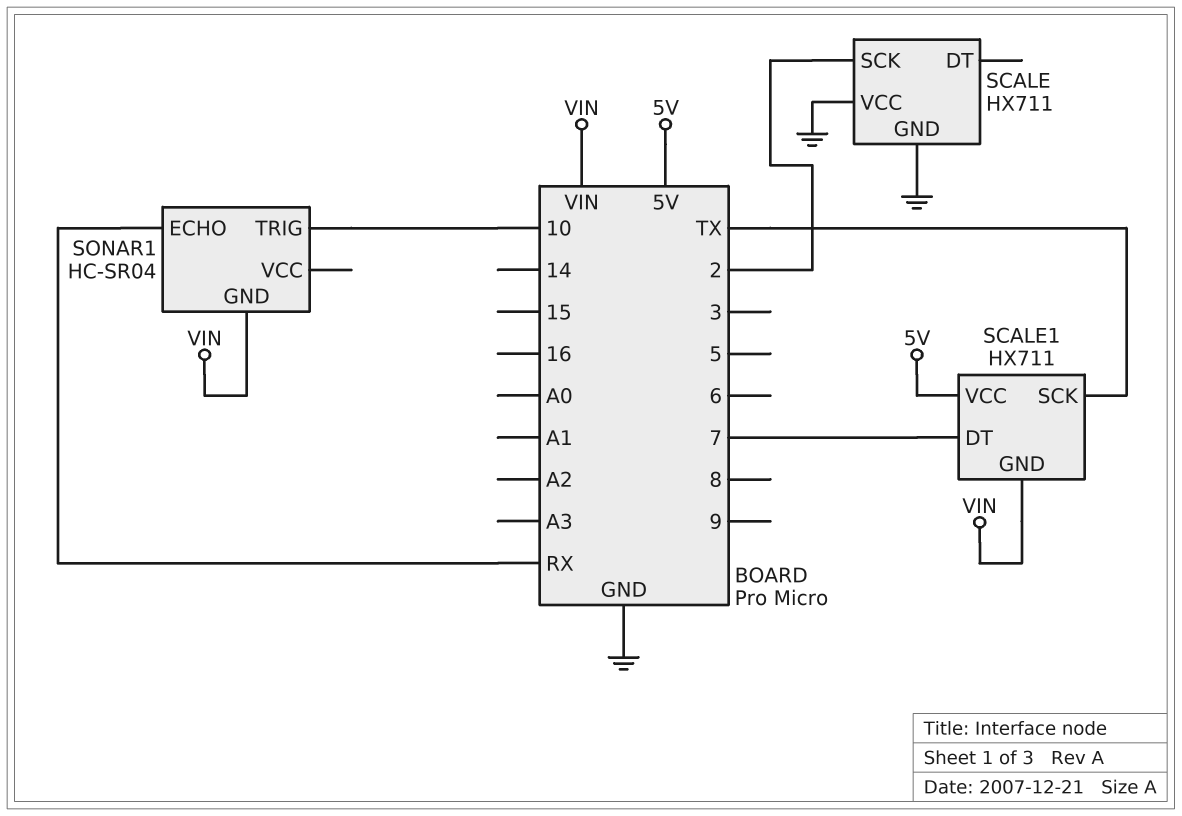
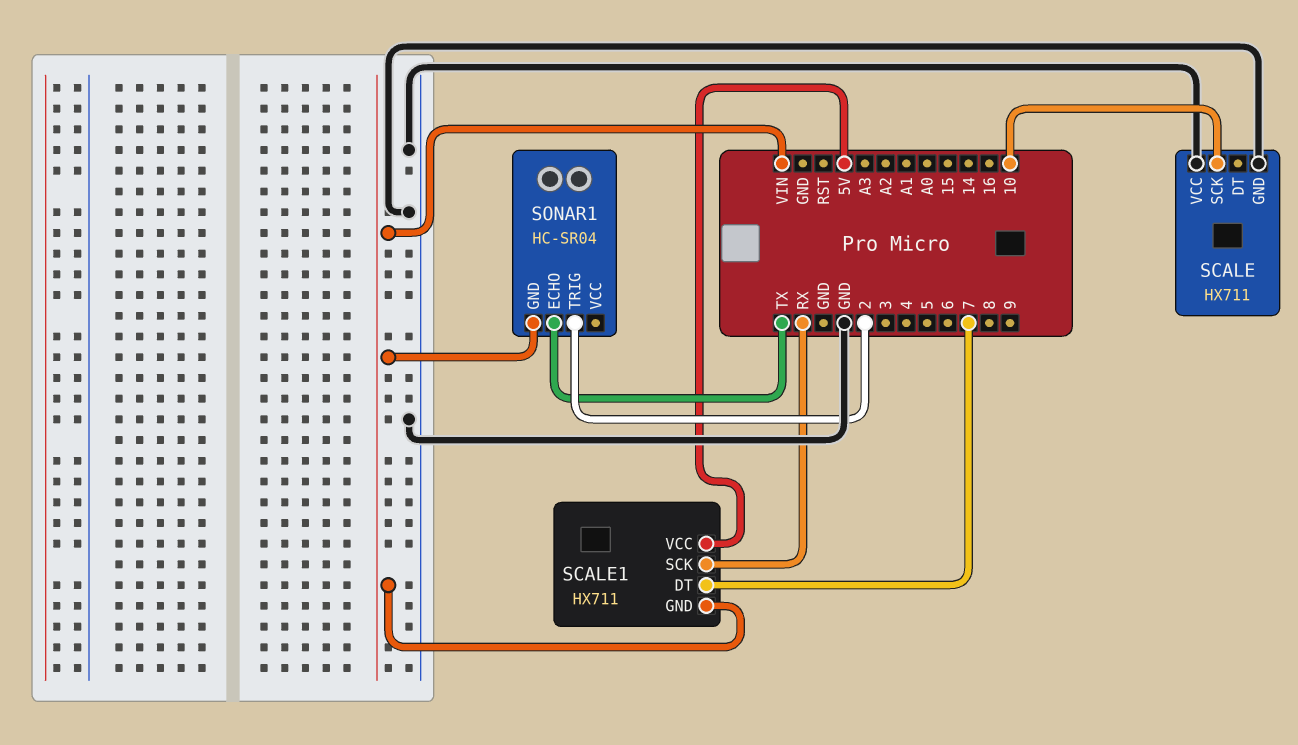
SCALE pin SCK: 2 -> 10
SCALE1 pin SCK: TX -> RX
SONAR1 pin ECHO: RX -> TX
SONAR1 pin TRIG: 10 -> 2

